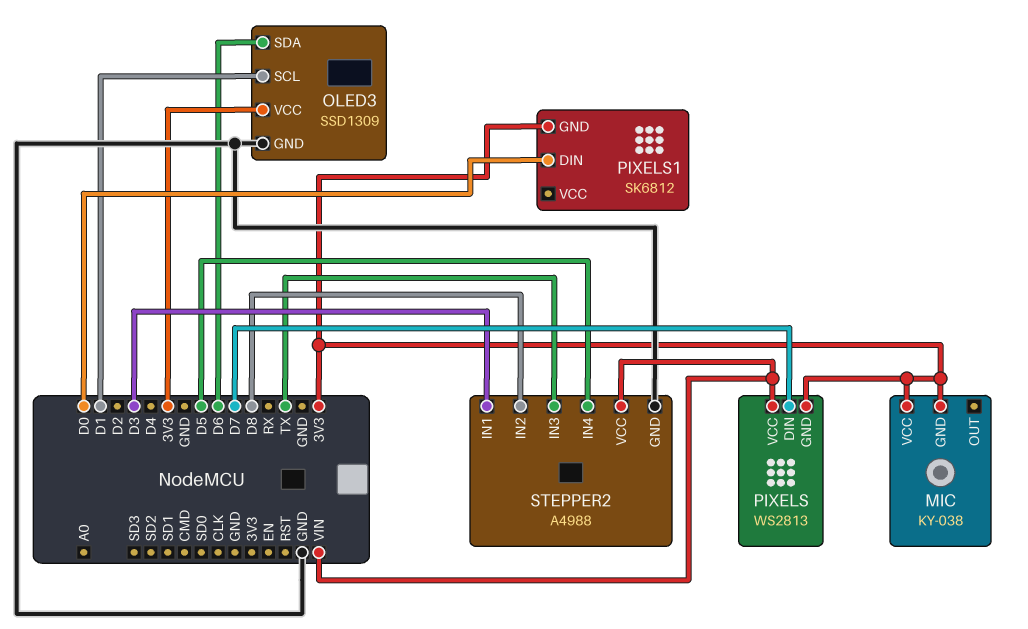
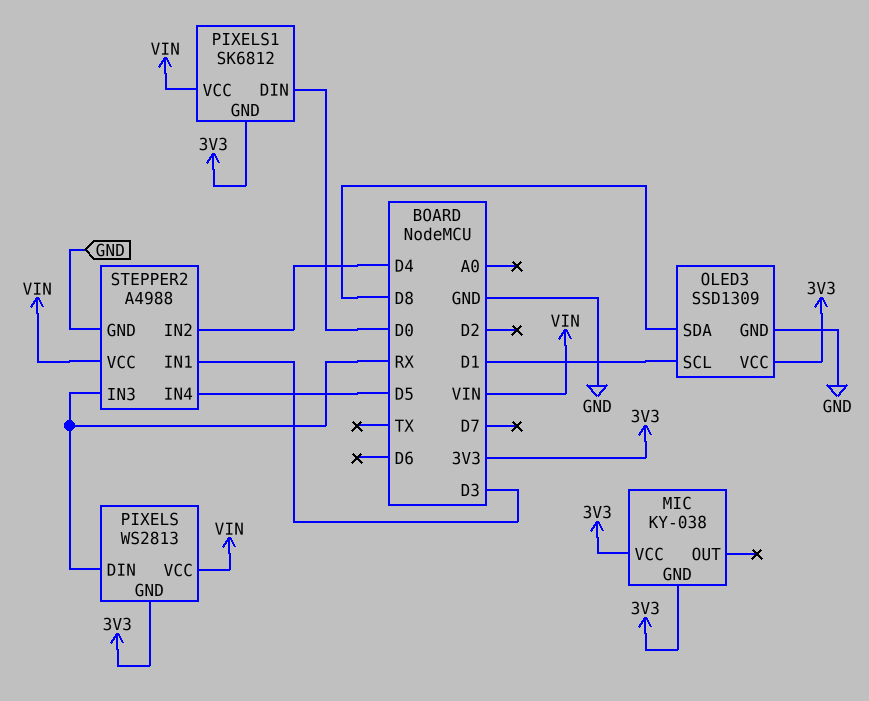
OLED3 pin SDA: D6 -> D8
PIXELS pin DIN: D7 -> RX
PIXELS1 pin VCC: none -> VIN
STEPPER2 pin IN2: D8 -> D4
STEPPER2 pin IN3: TX -> RX

